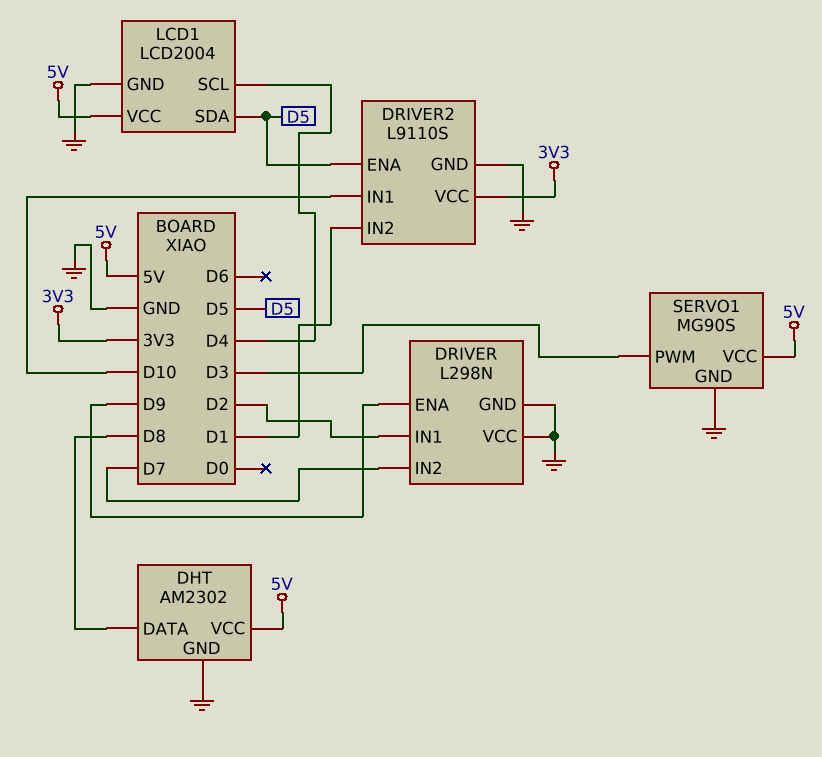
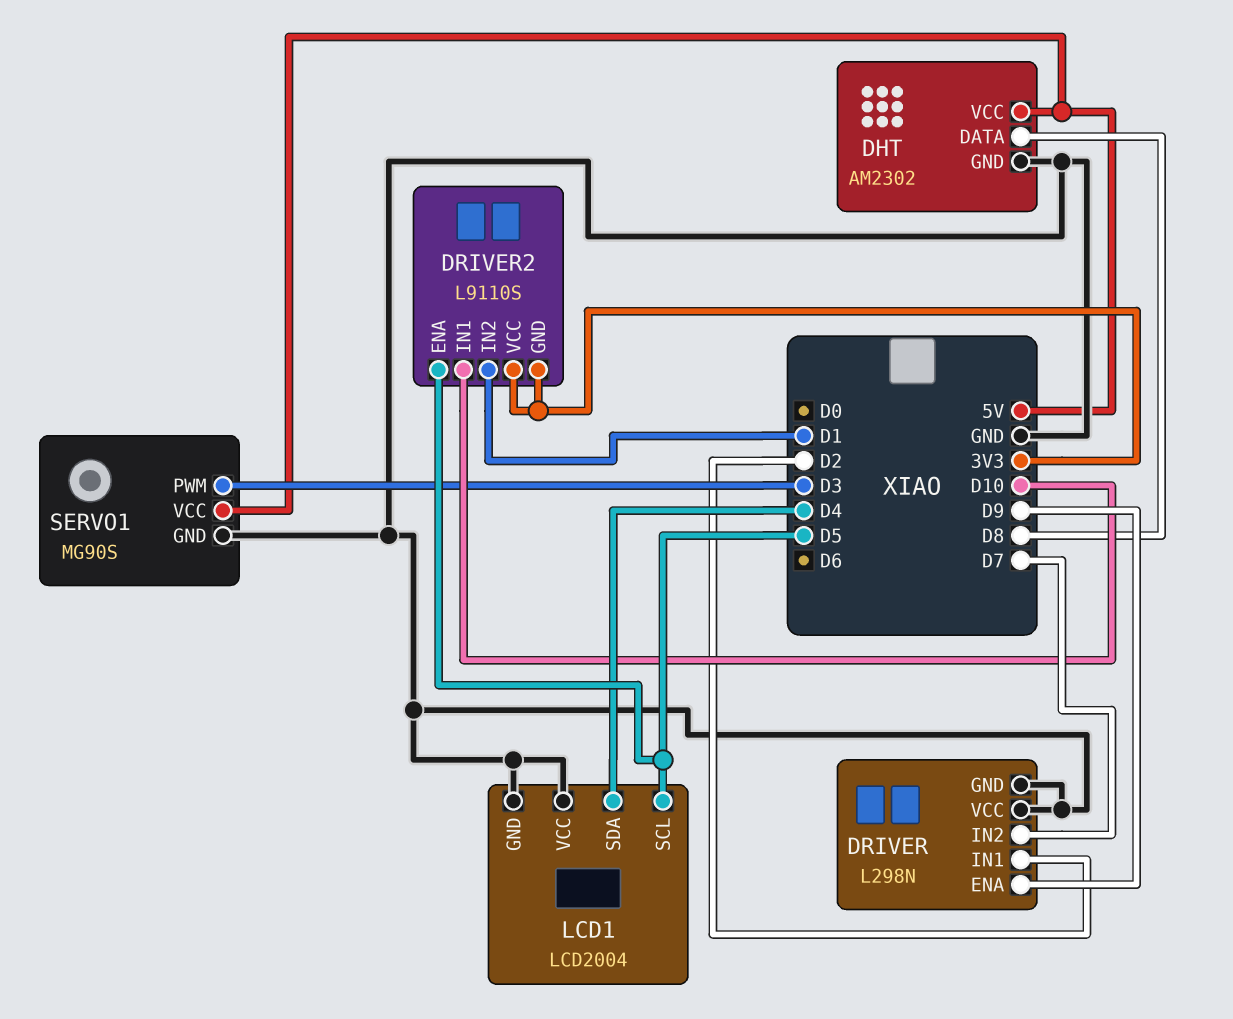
DRIVER2 pin GND: GND -> 3V3
LCD1 pin SCL: D4 -> D5
LCD1 pin SDA: D5 -> D4
LCD1 pin VCC: 5V -> GND

